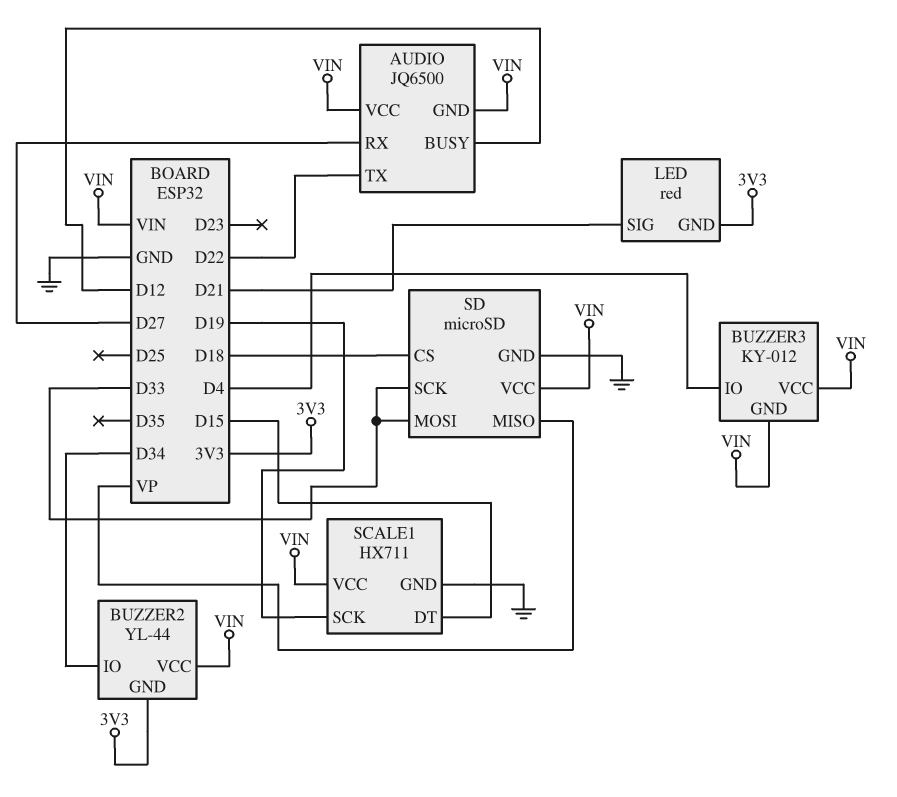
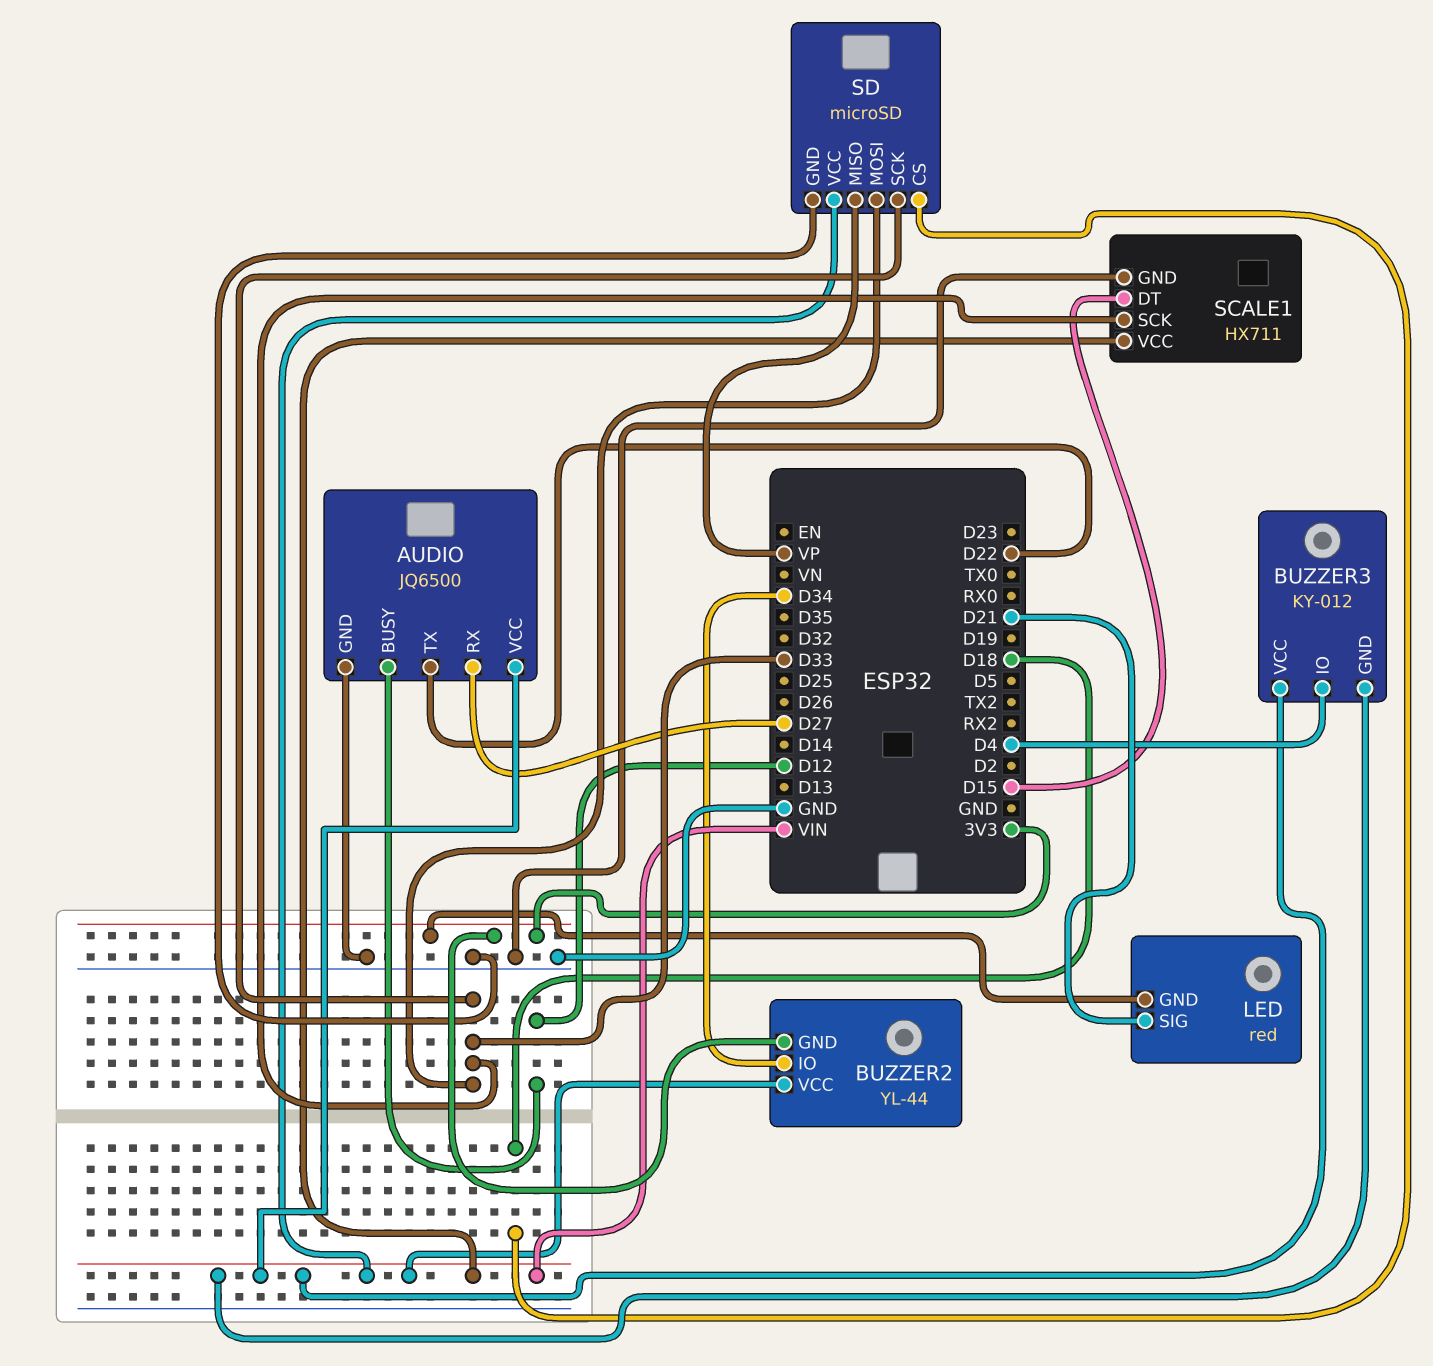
AUDIO pin GND: VIN -> GND
SCALE1 pin SCK: D19 -> D33

